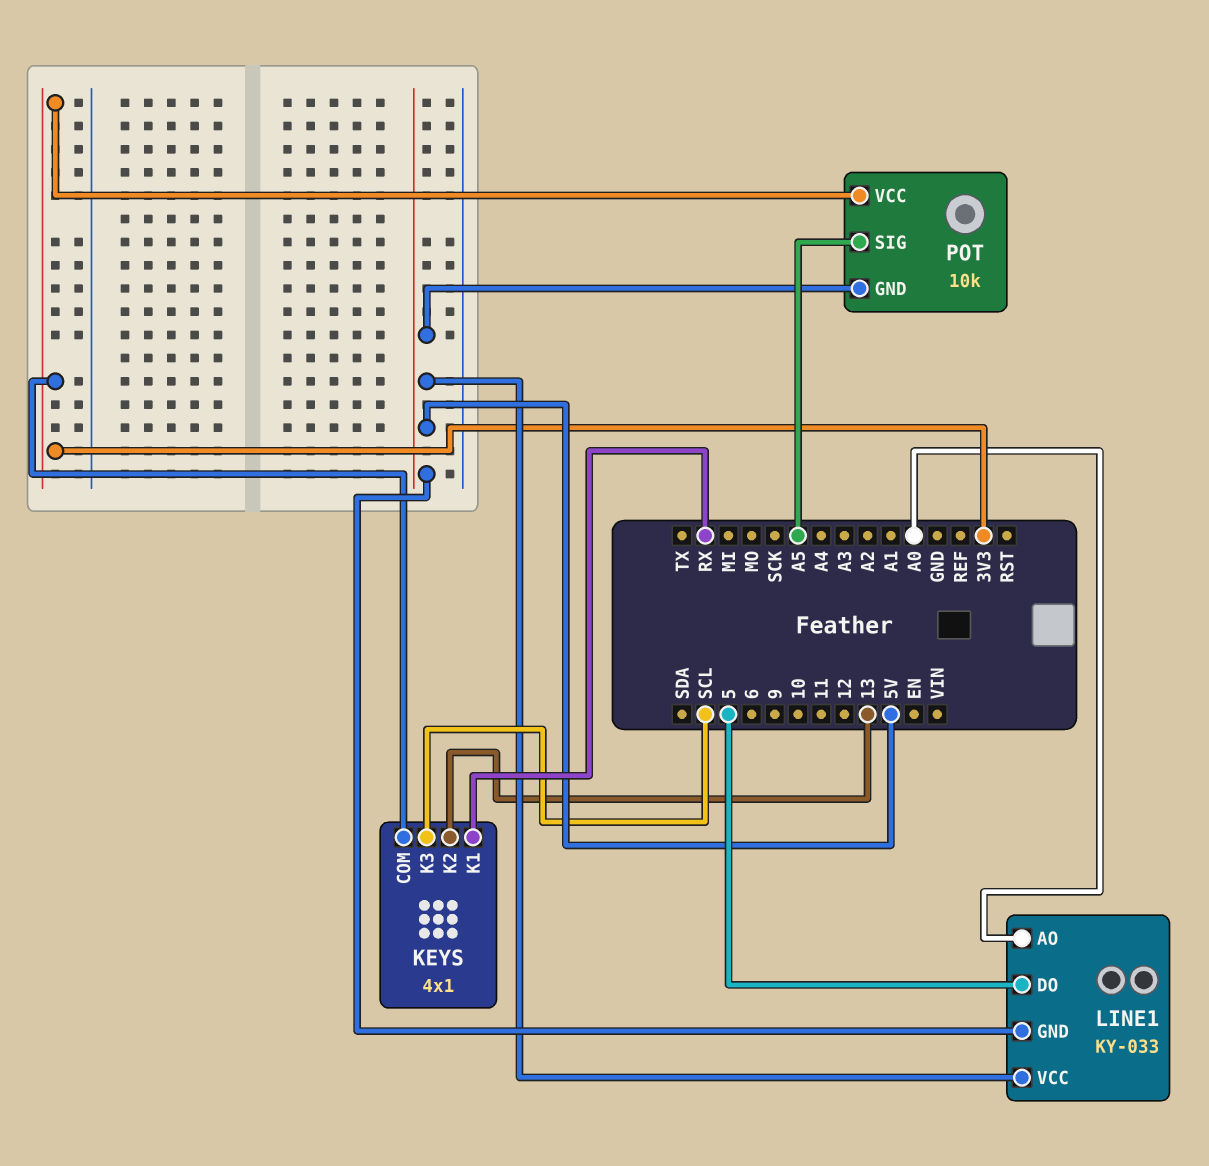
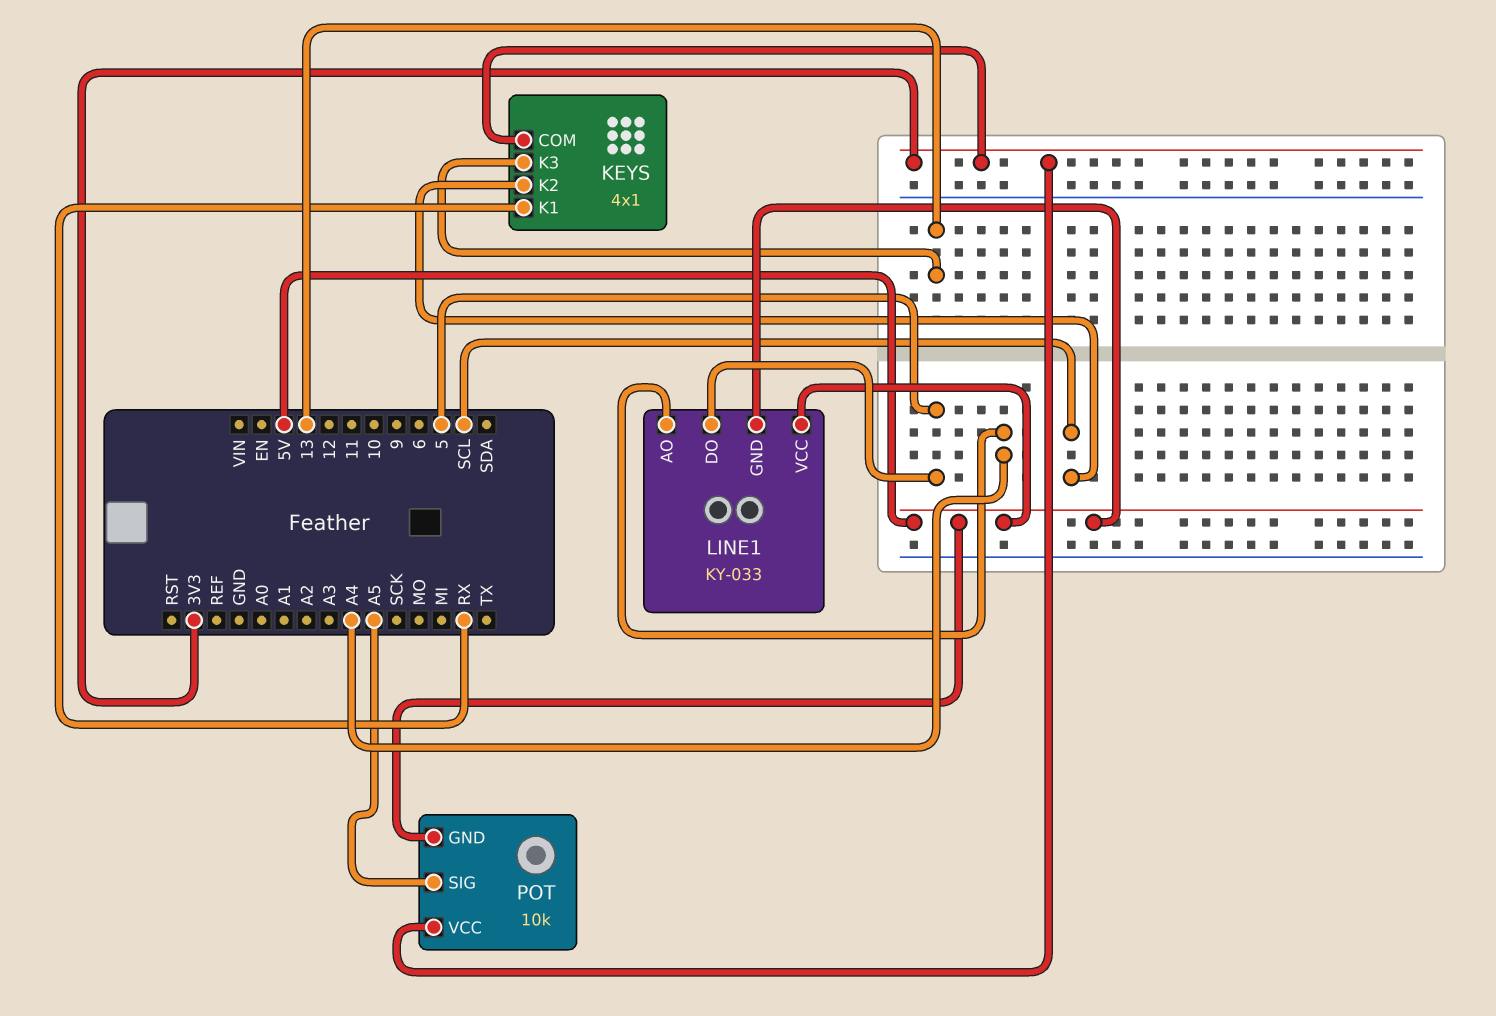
KEYS pin K2: 13 -> SCL
KEYS pin K3: SCL -> 13
LINE1 pin AO: A0 -> A4

